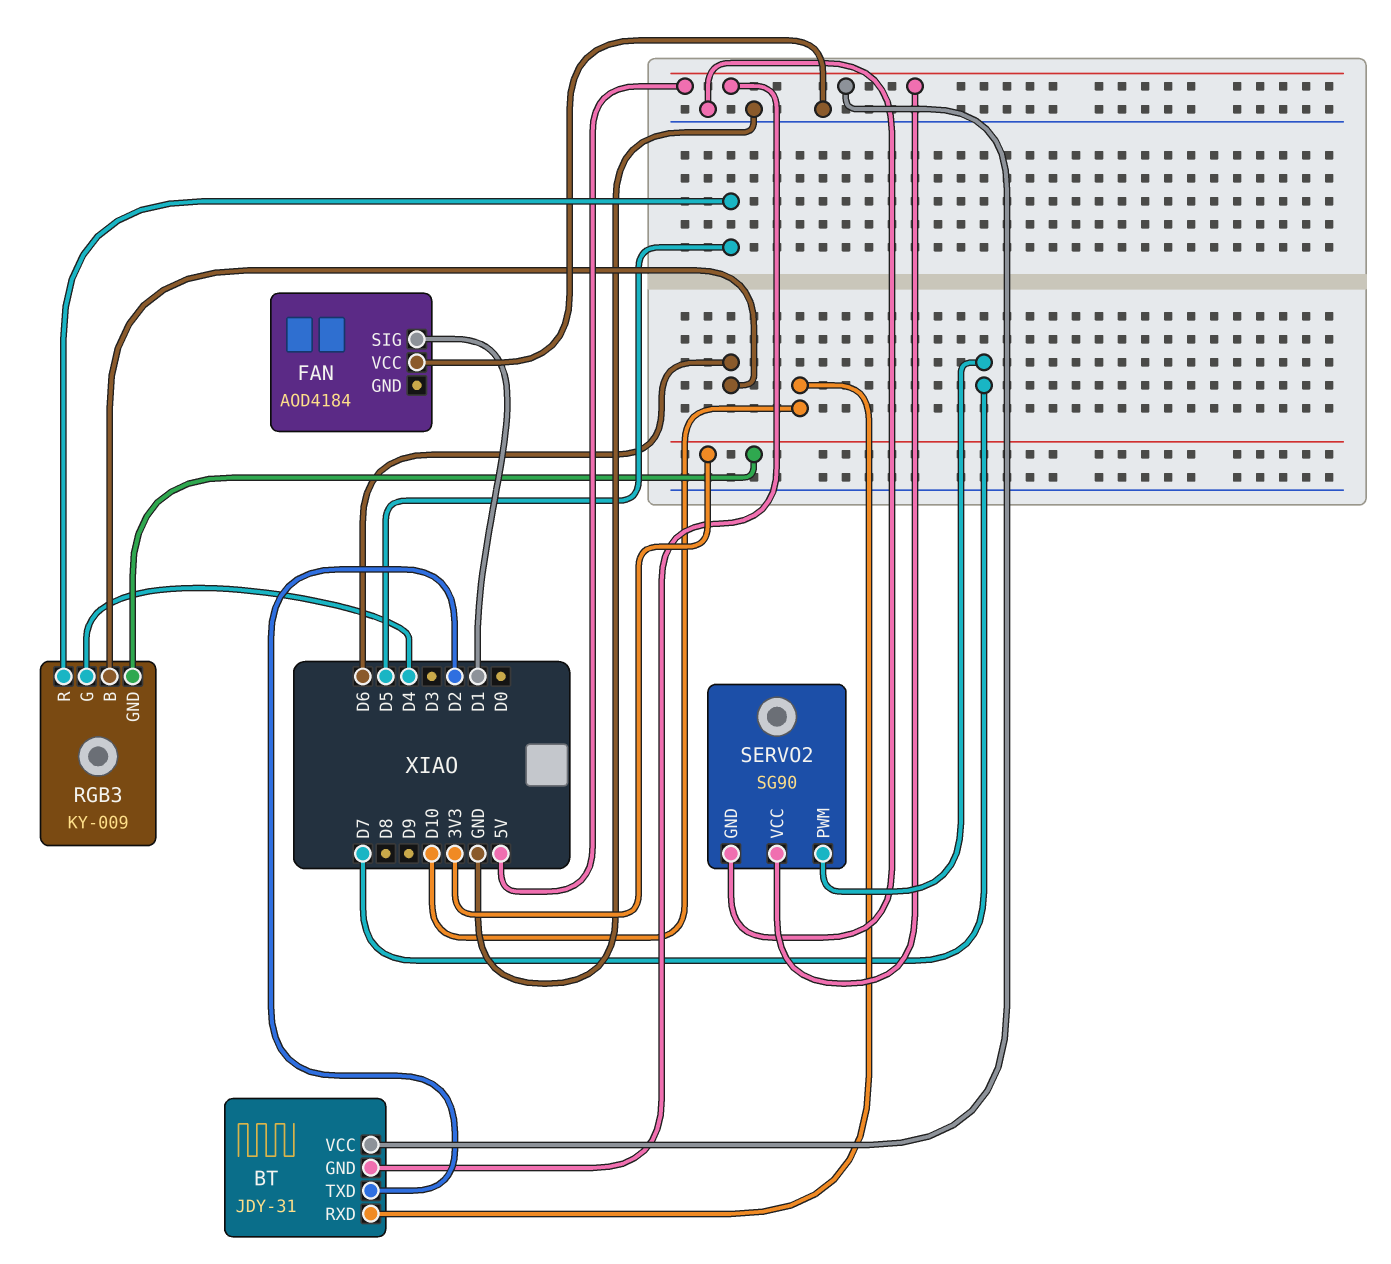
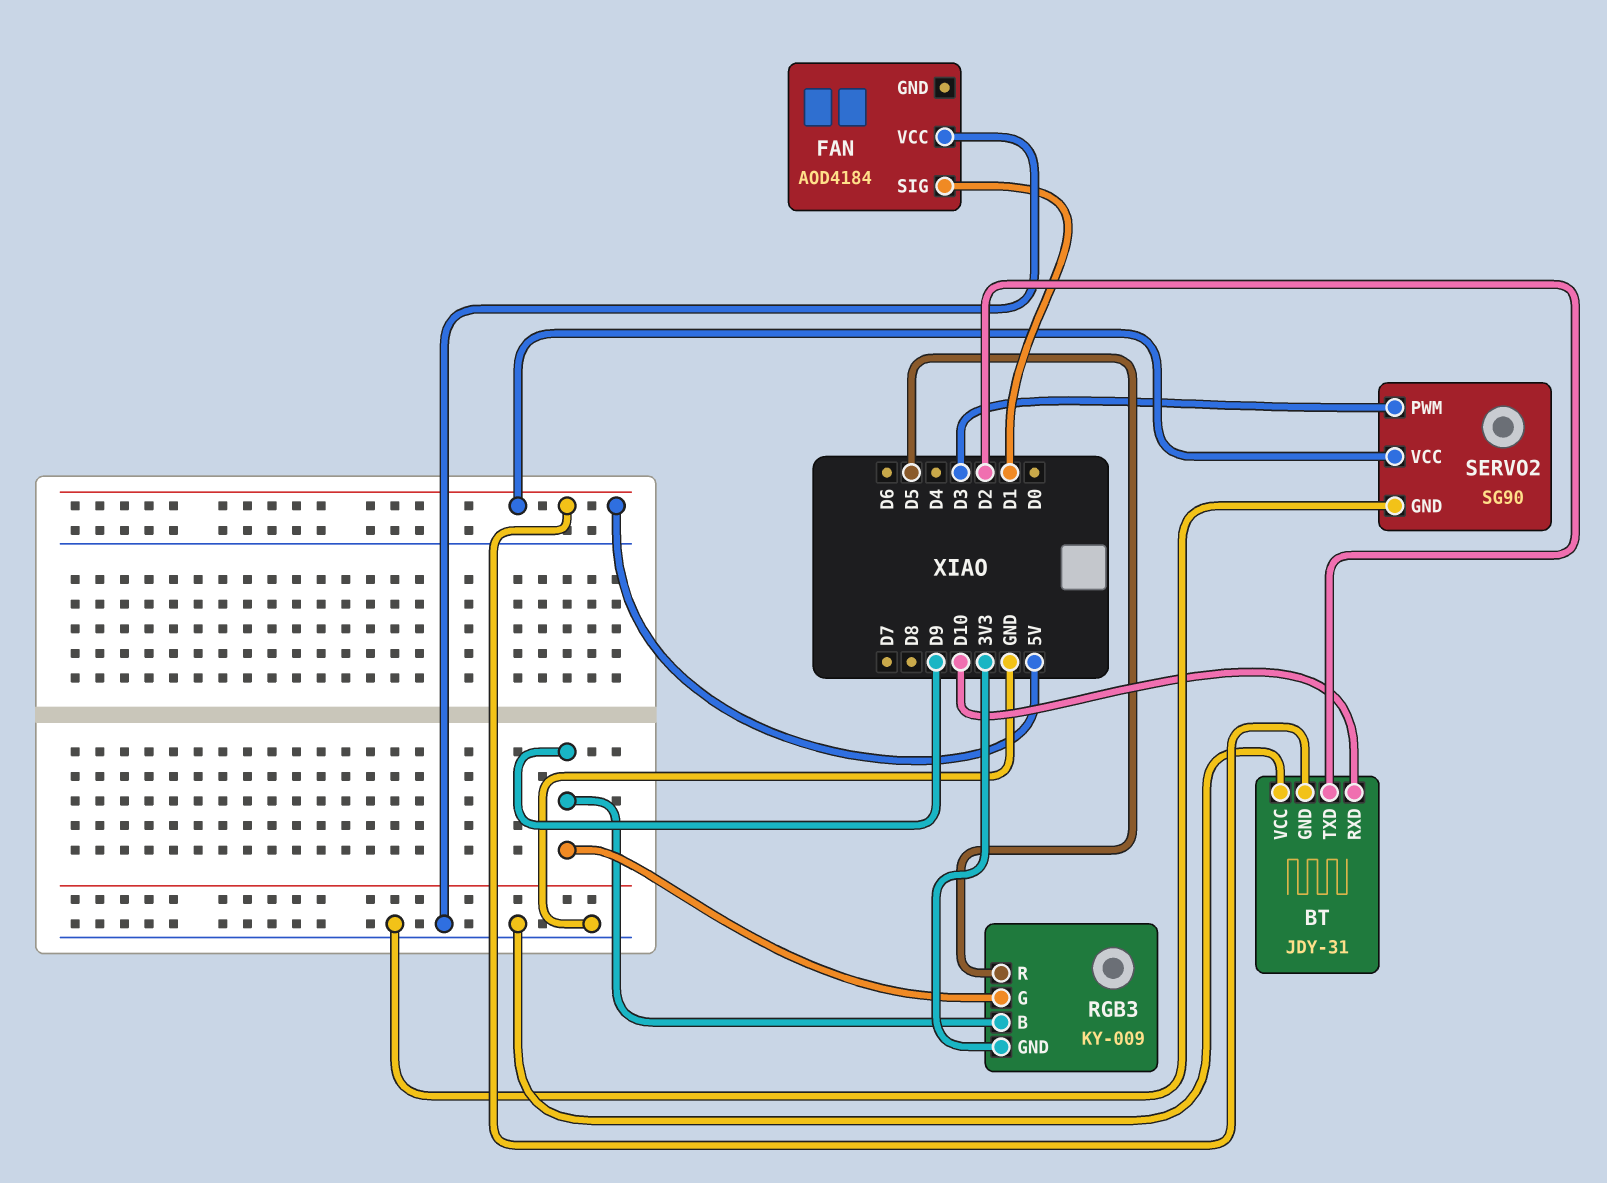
BT pin VCC: 5V -> GND
RGB3 pin B: D6 -> D9
RGB3 pin G: D4 -> D9
SERVO2 pin PWM: D7 -> D3

